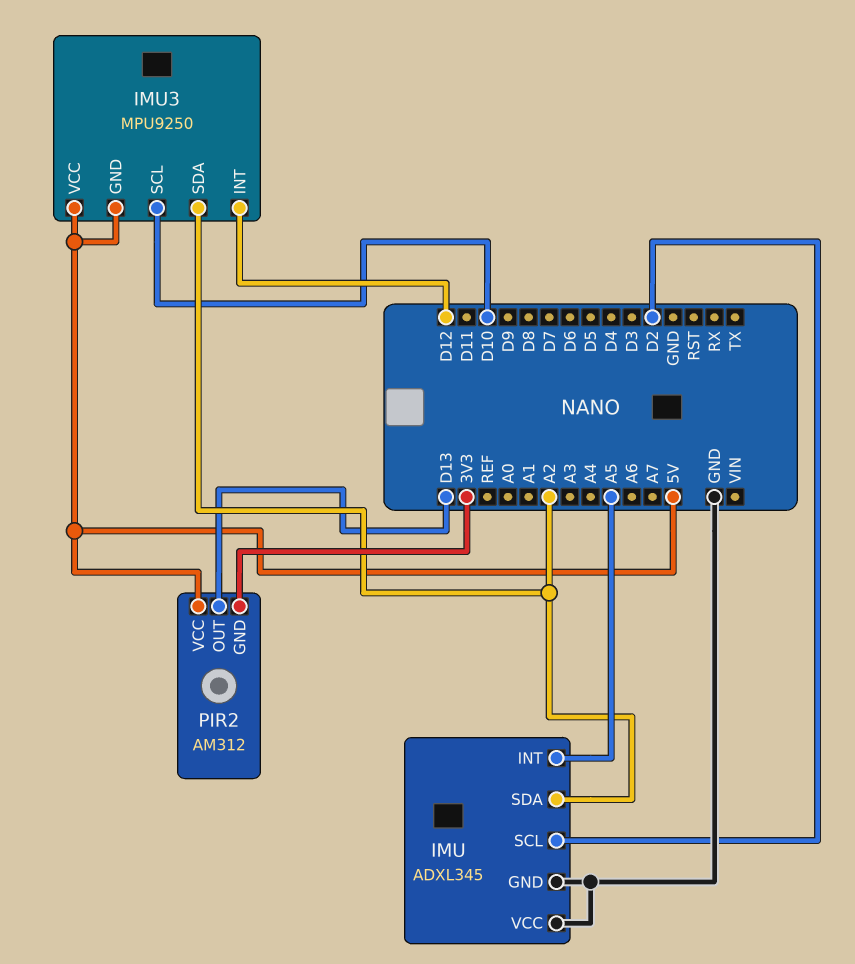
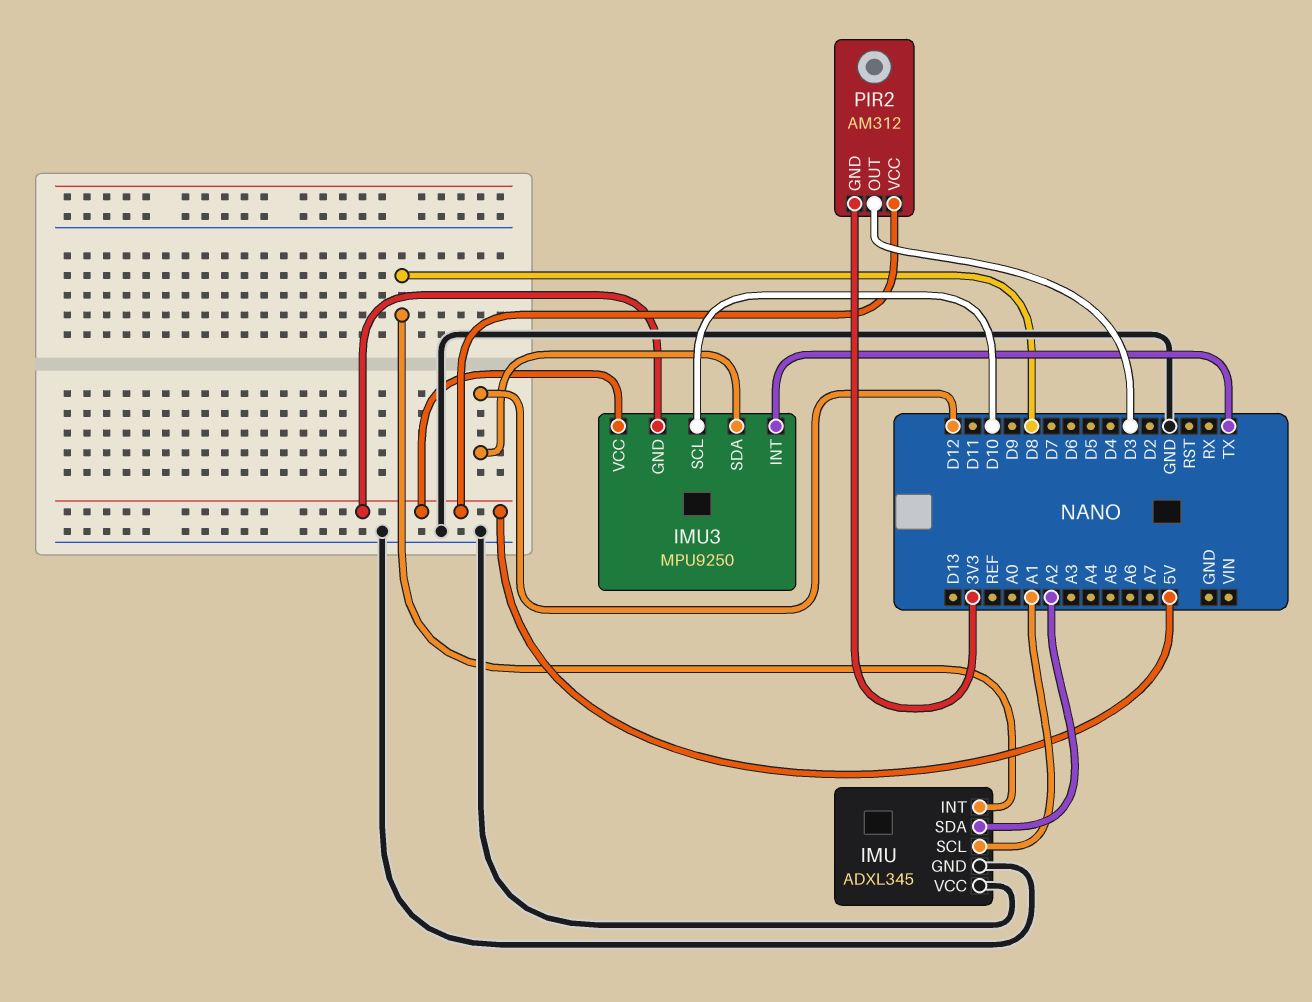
IMU pin INT: A5 -> D8
IMU pin SCL: D2 -> A1
IMU3 pin INT: D12 -> TX
IMU3 pin SDA: A2 -> D12
PIR2 pin OUT: D13 -> D3

